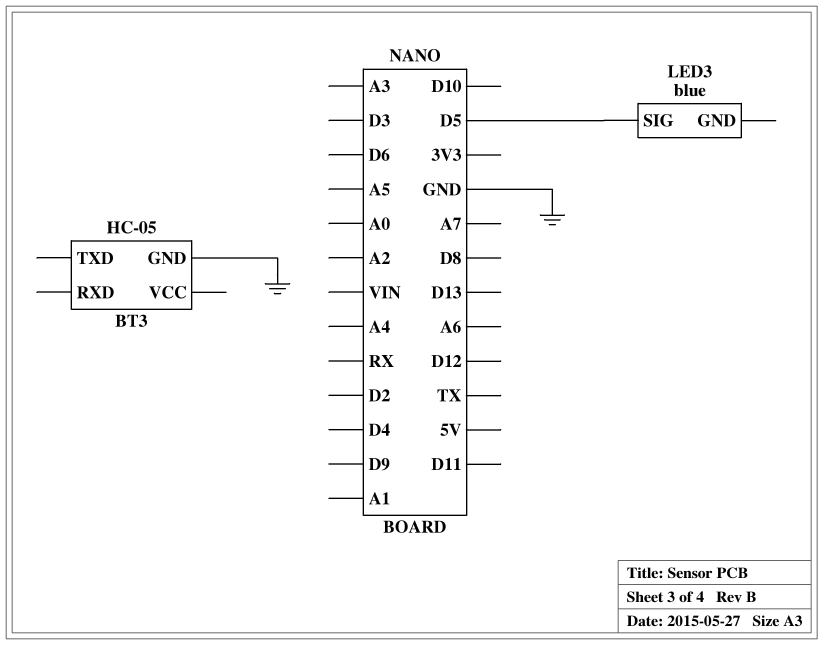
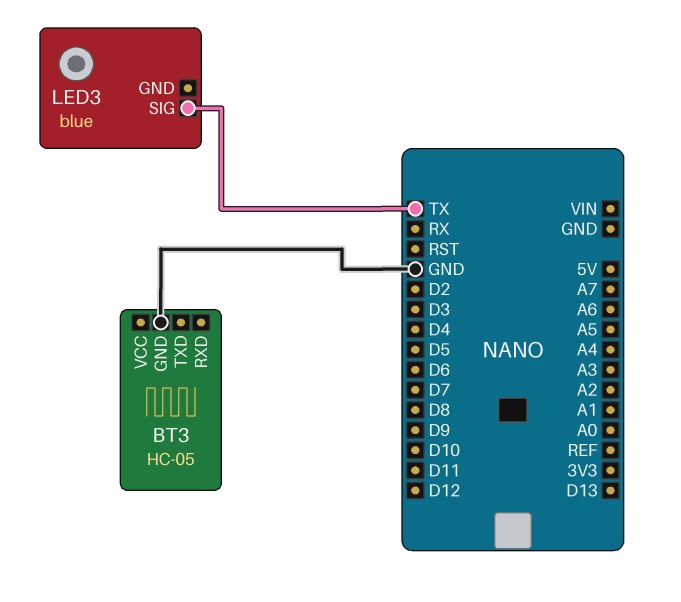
LED3 pin SIG: D5 -> TX

